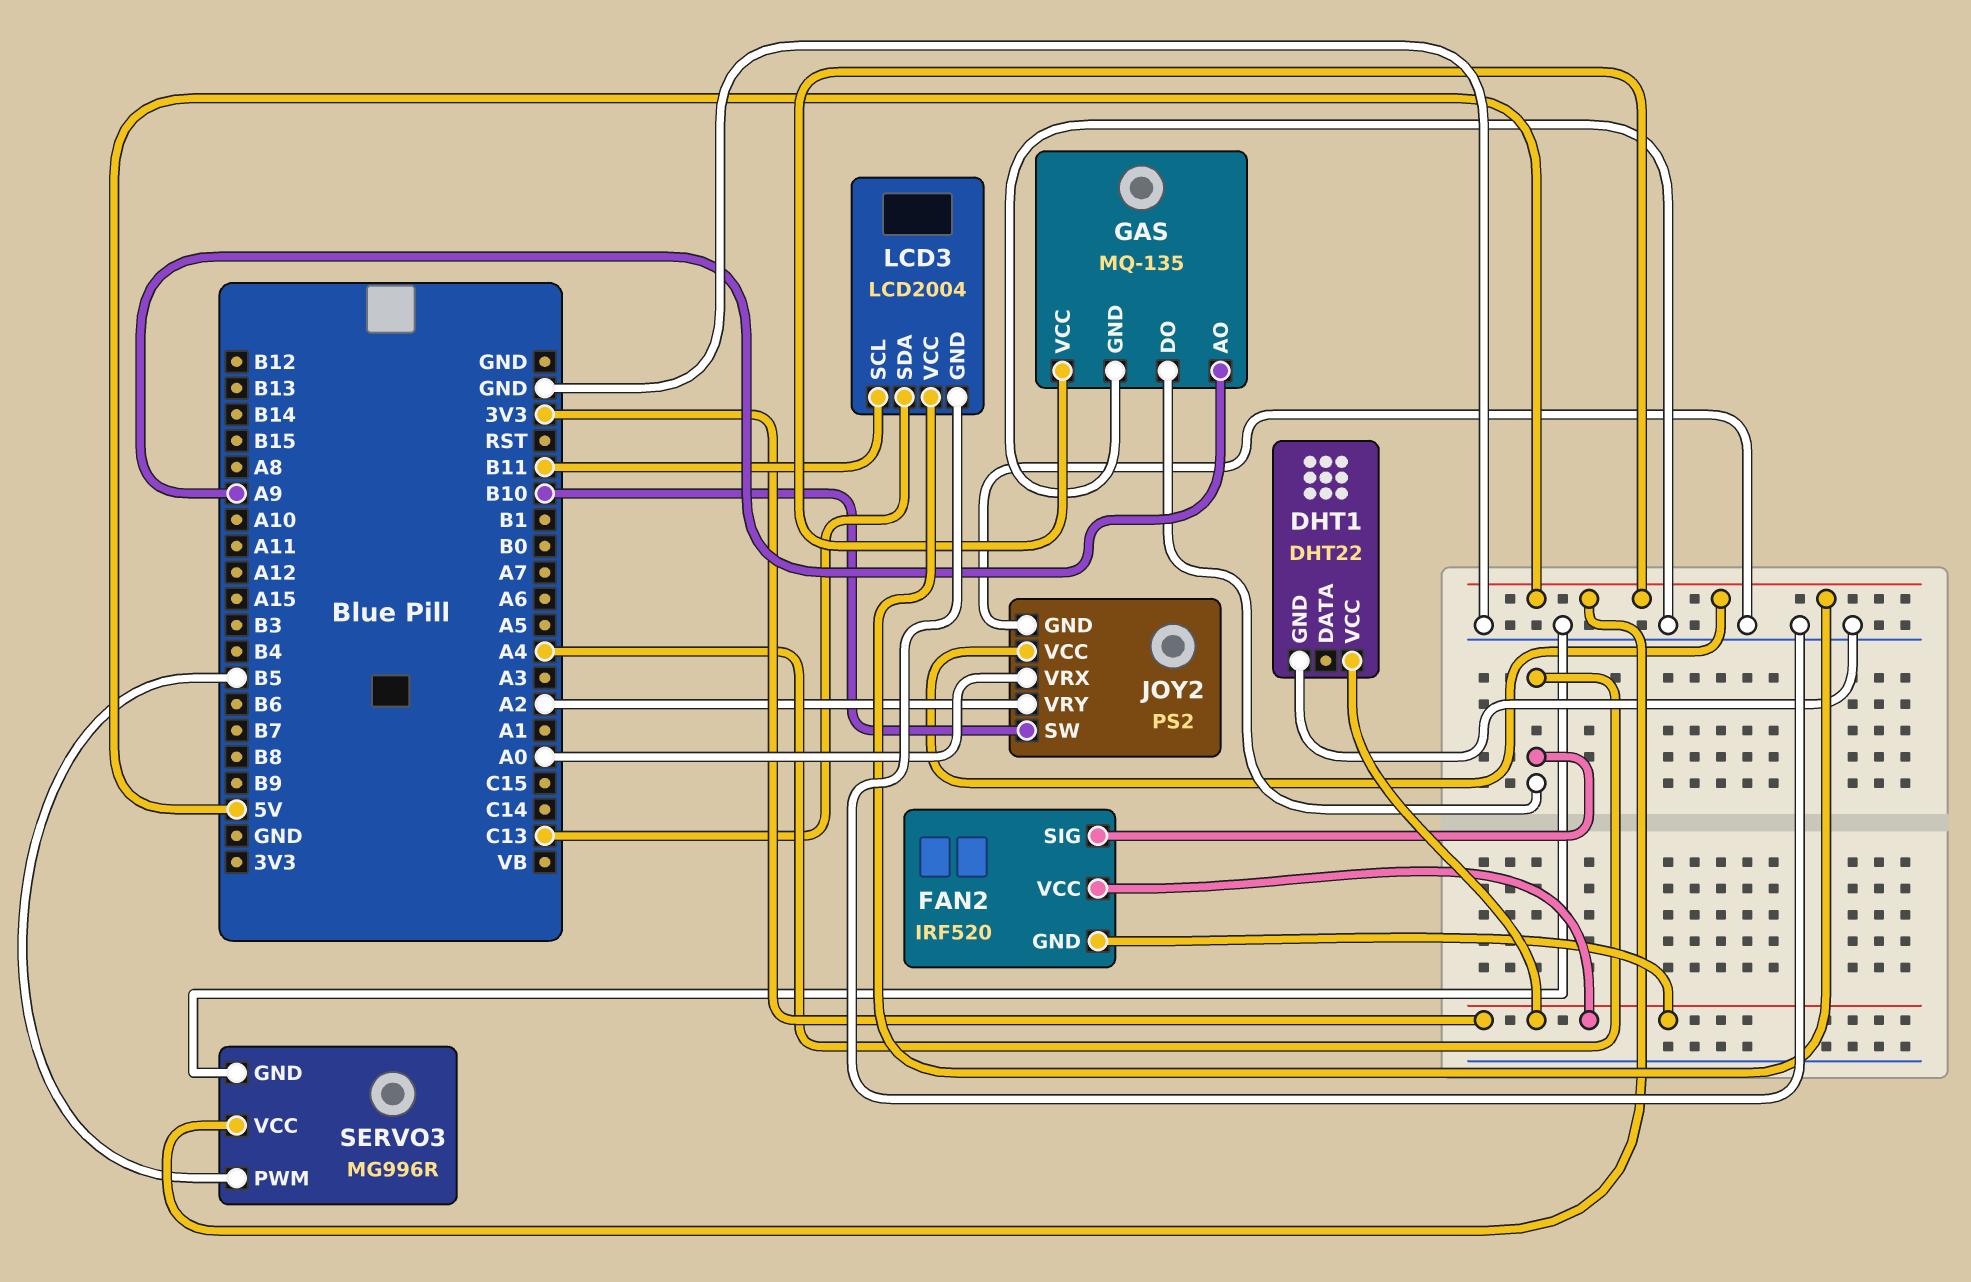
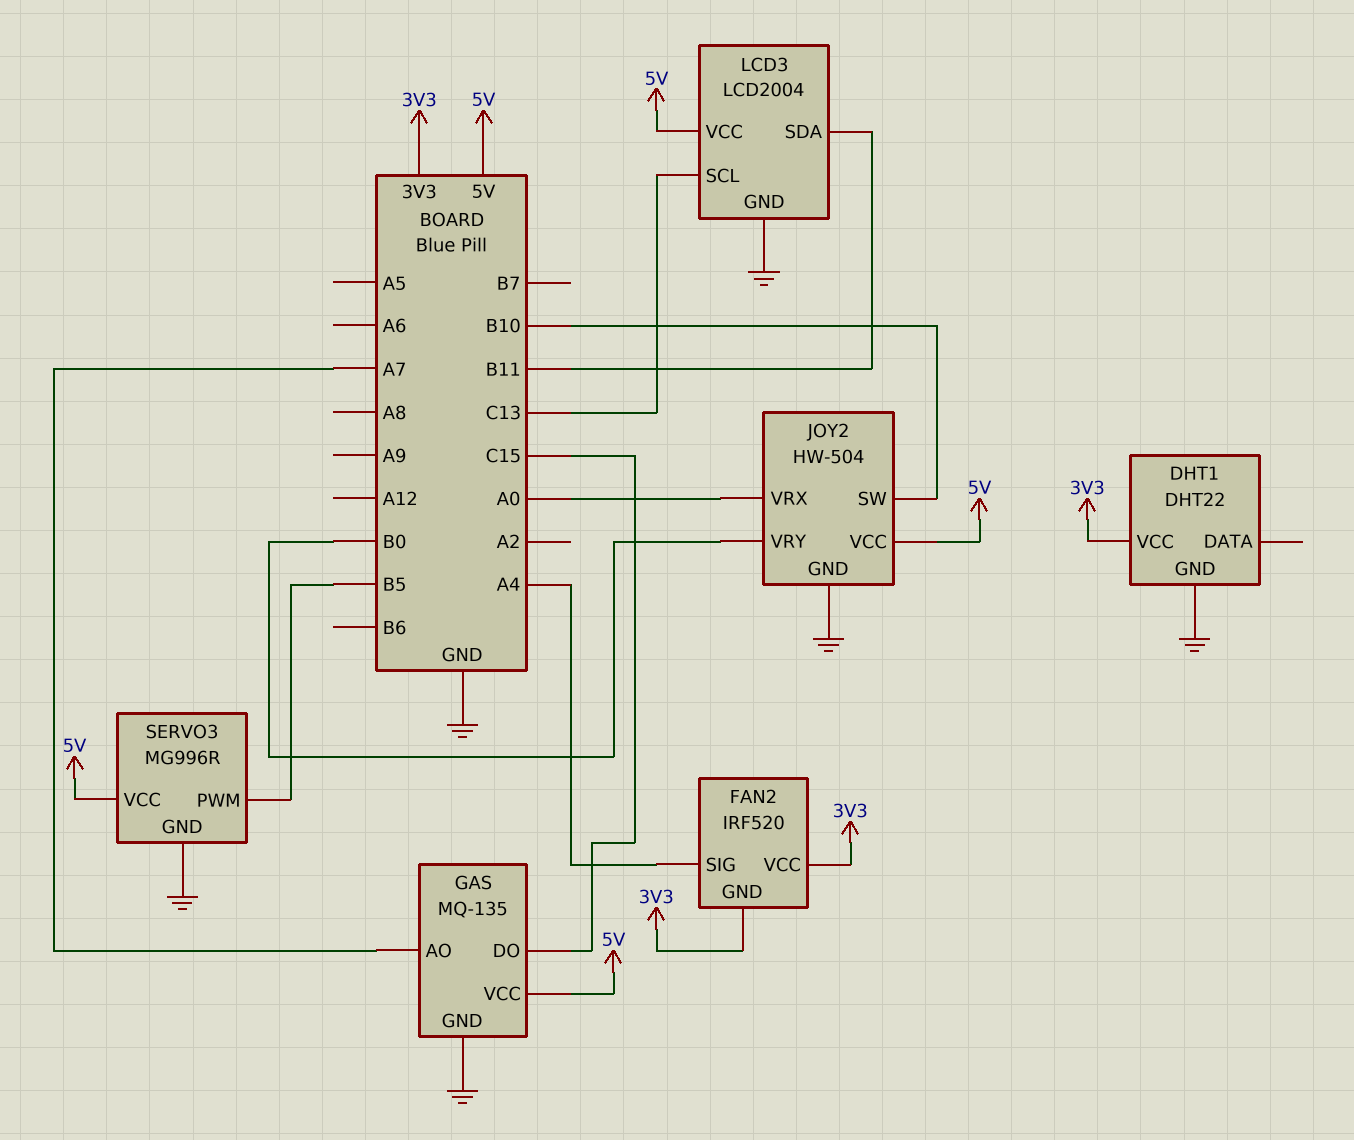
GAS pin AO: A9 -> A7
GAS pin DO: A4 -> C15
JOY2: PS2 -> HW-504
JOY2 pin VRY: A2 -> B0
LCD3 pin SCL: B11 -> C13
LCD3 pin SDA: C13 -> B11

